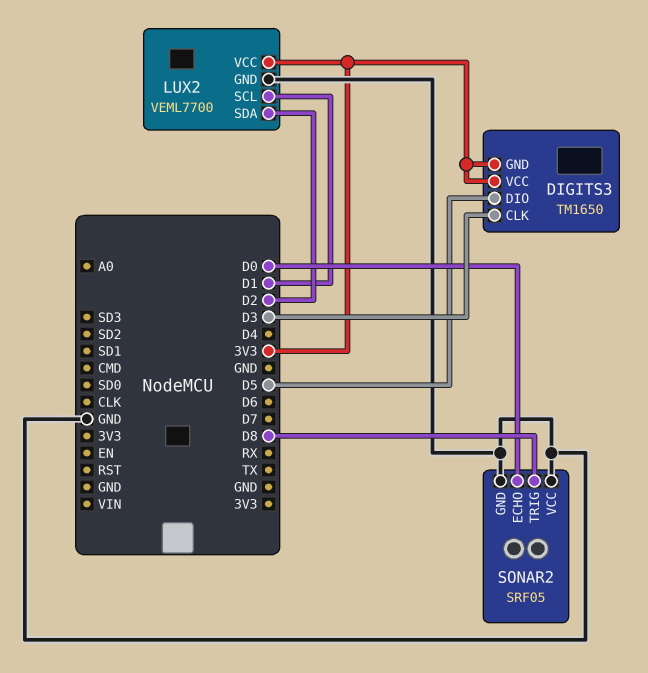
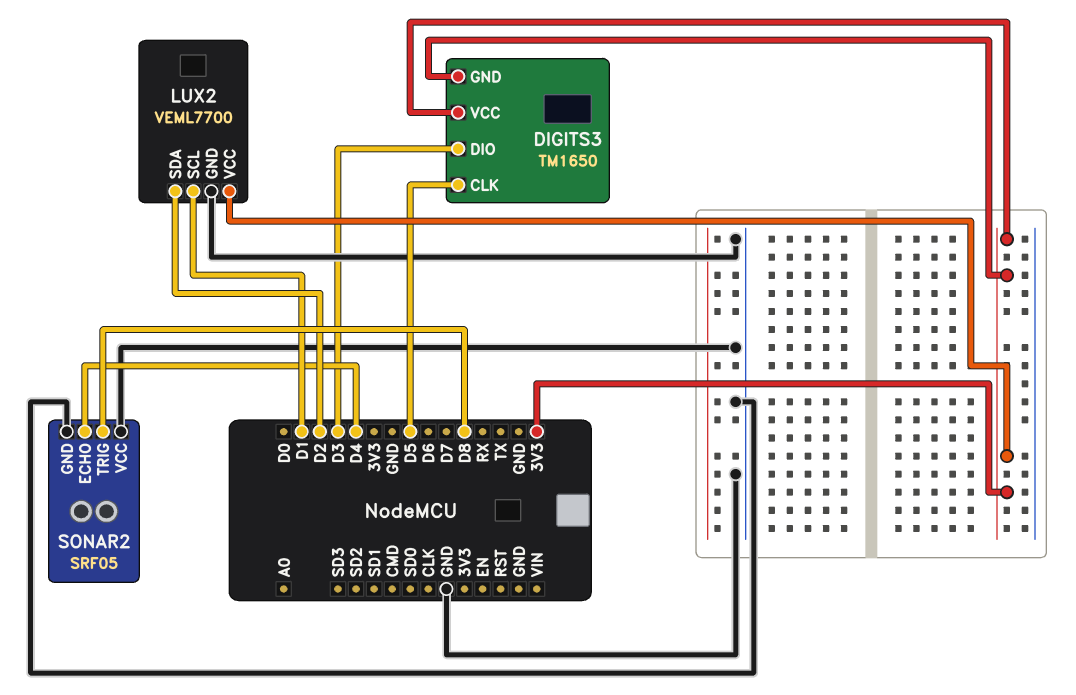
DIGITS3 pin CLK: D3 -> D5
DIGITS3 pin DIO: D5 -> D3
SONAR2 pin ECHO: D0 -> D4

